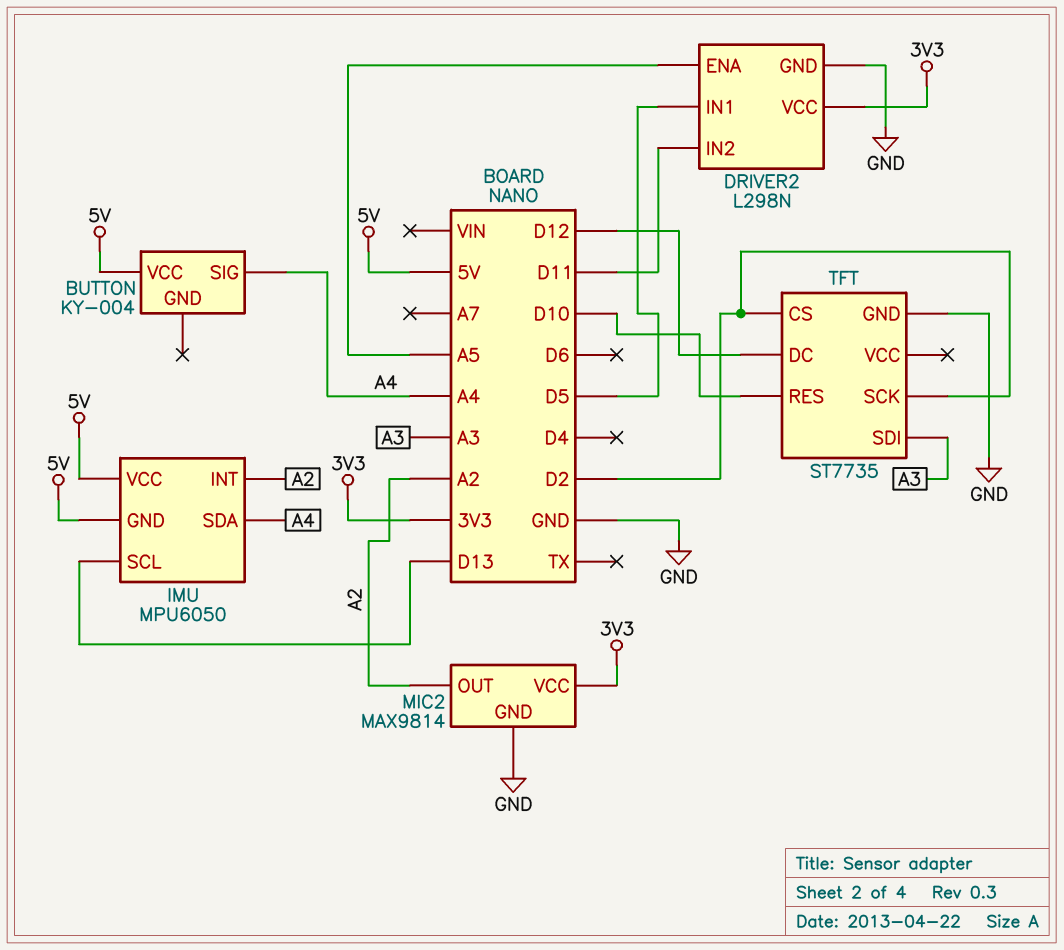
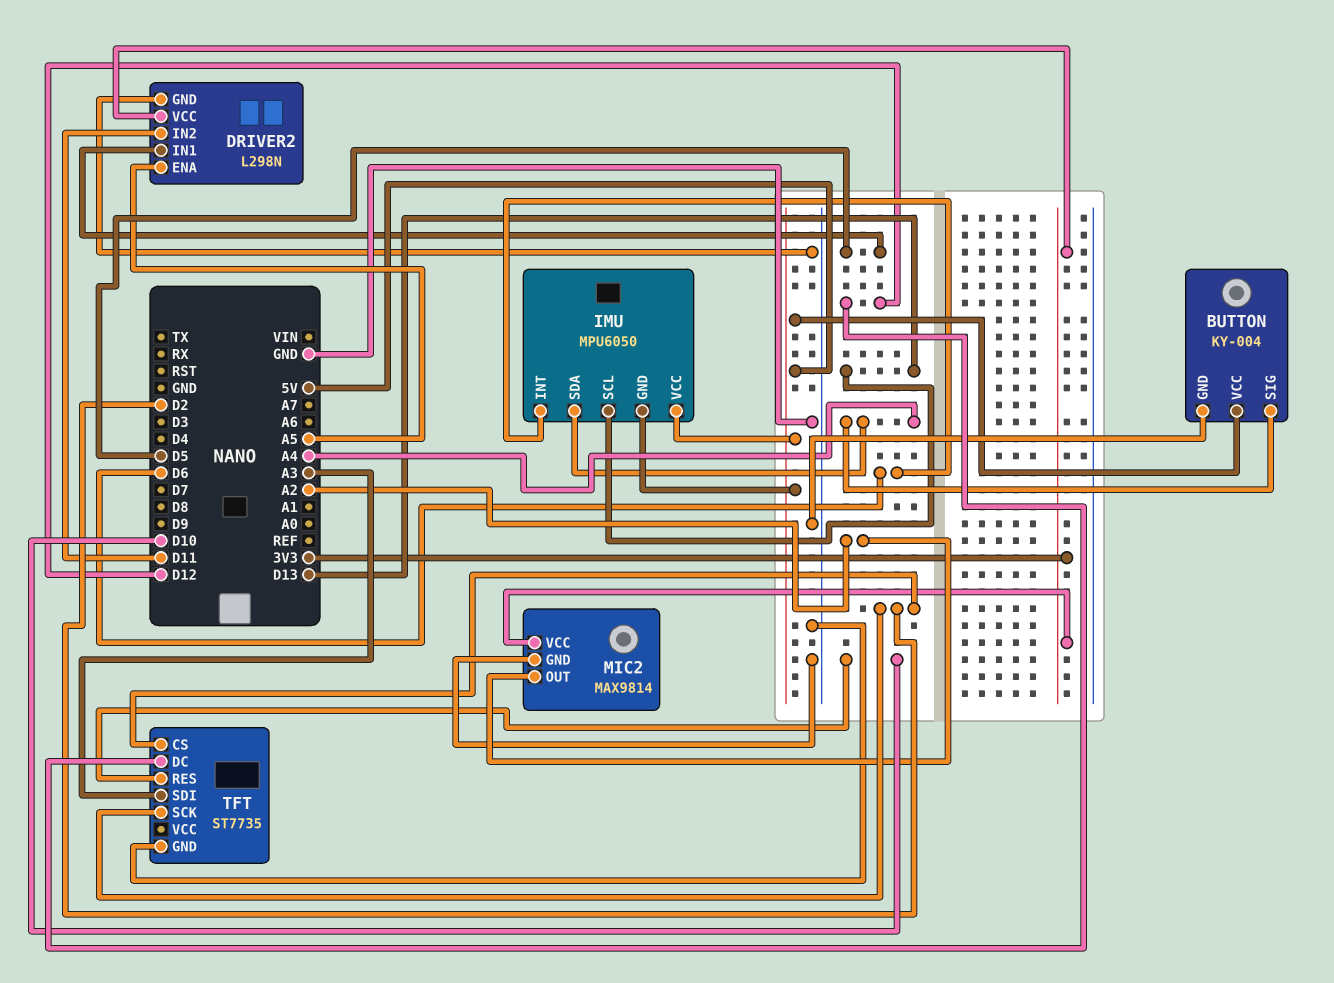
BUTTON pin GND: none -> GND
IMU pin INT: A2 -> D6

